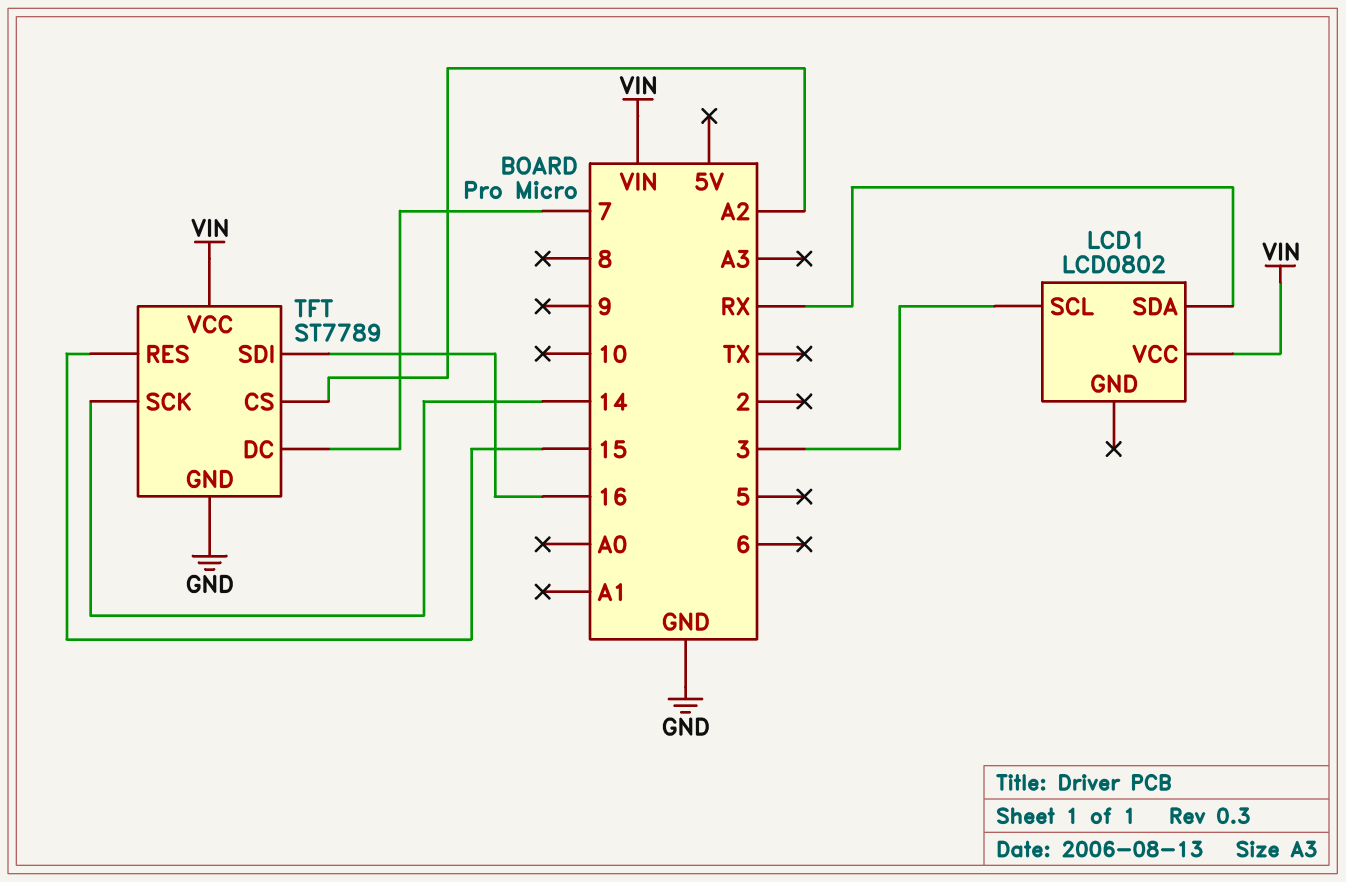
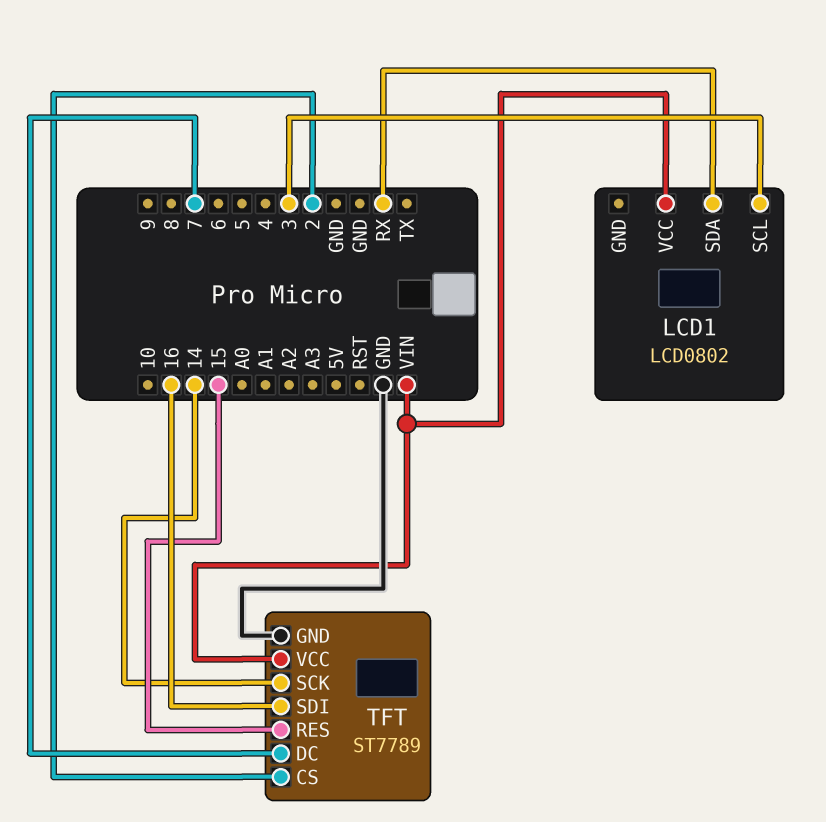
TFT pin CS: A2 -> 2

